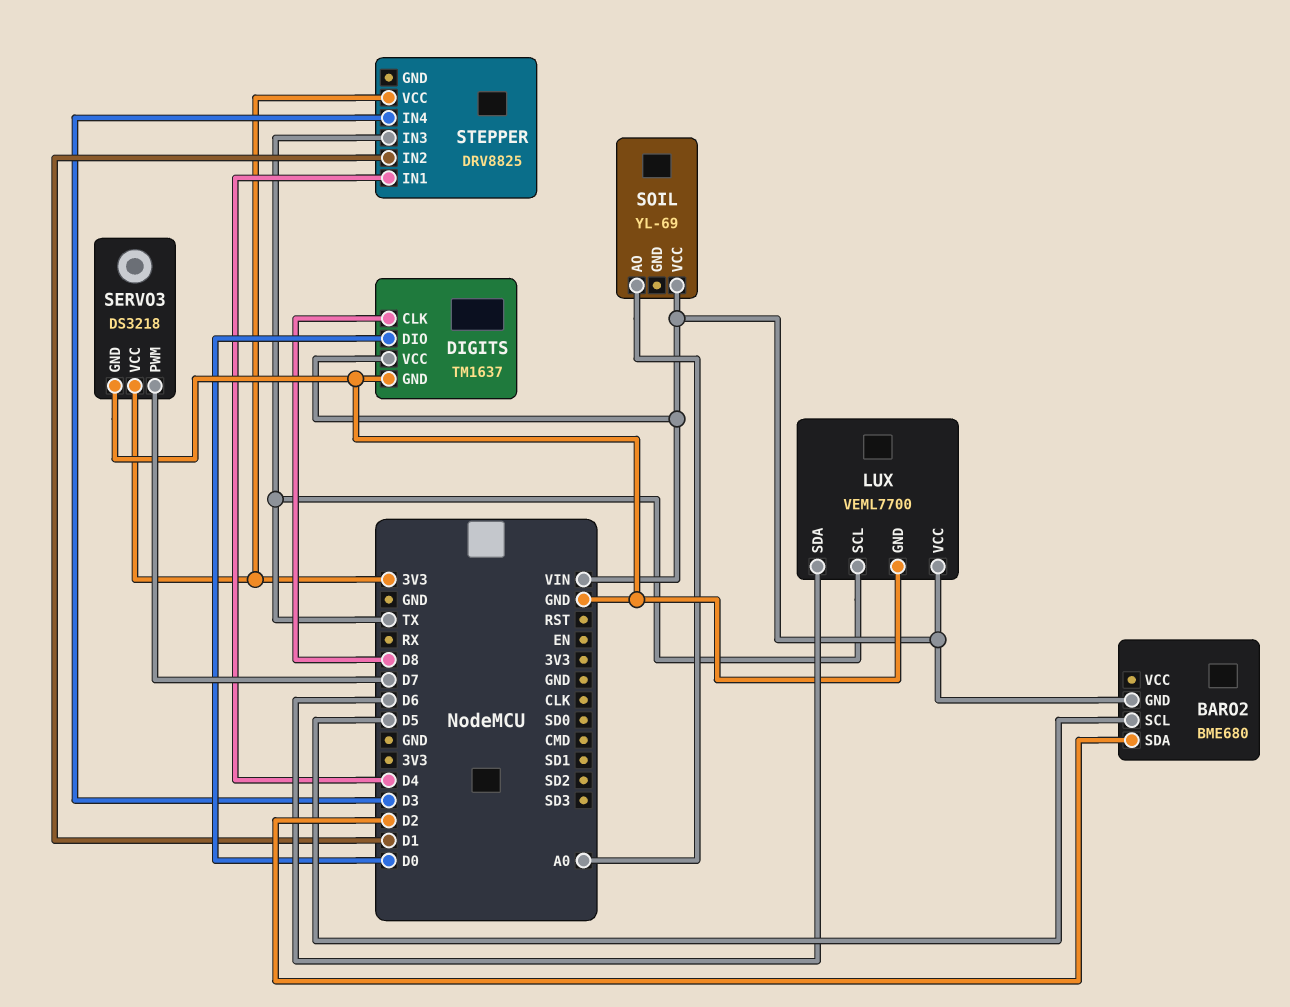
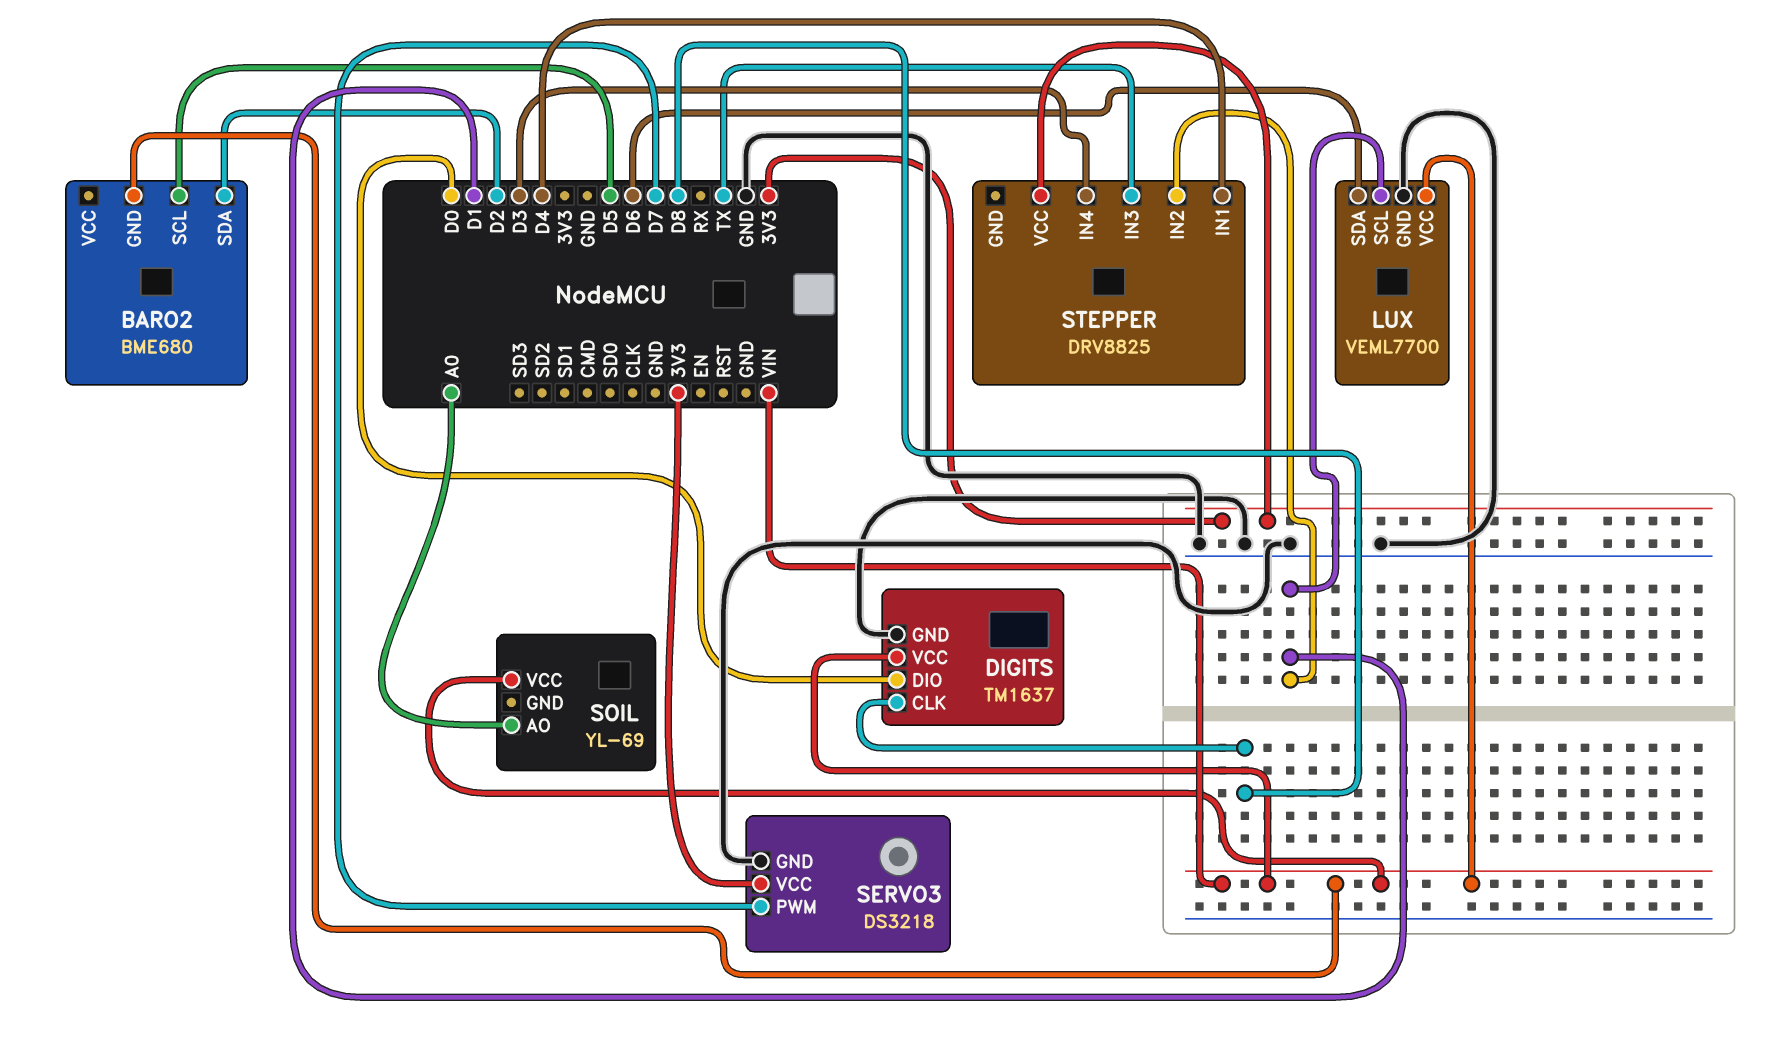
LUX pin SCL: TX -> D1

